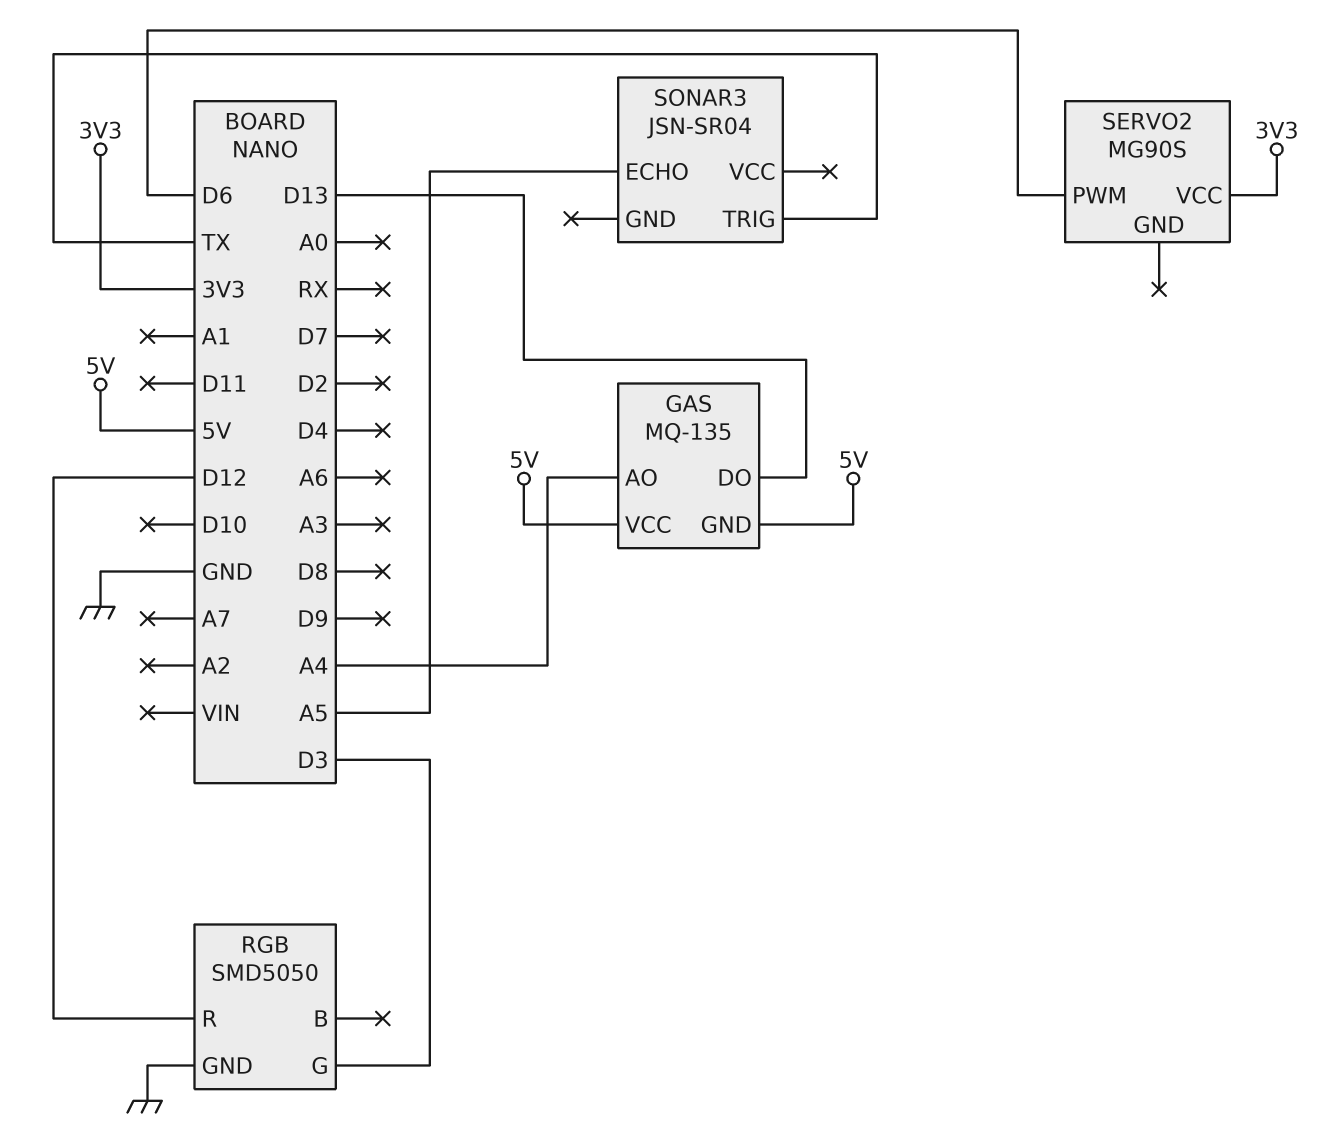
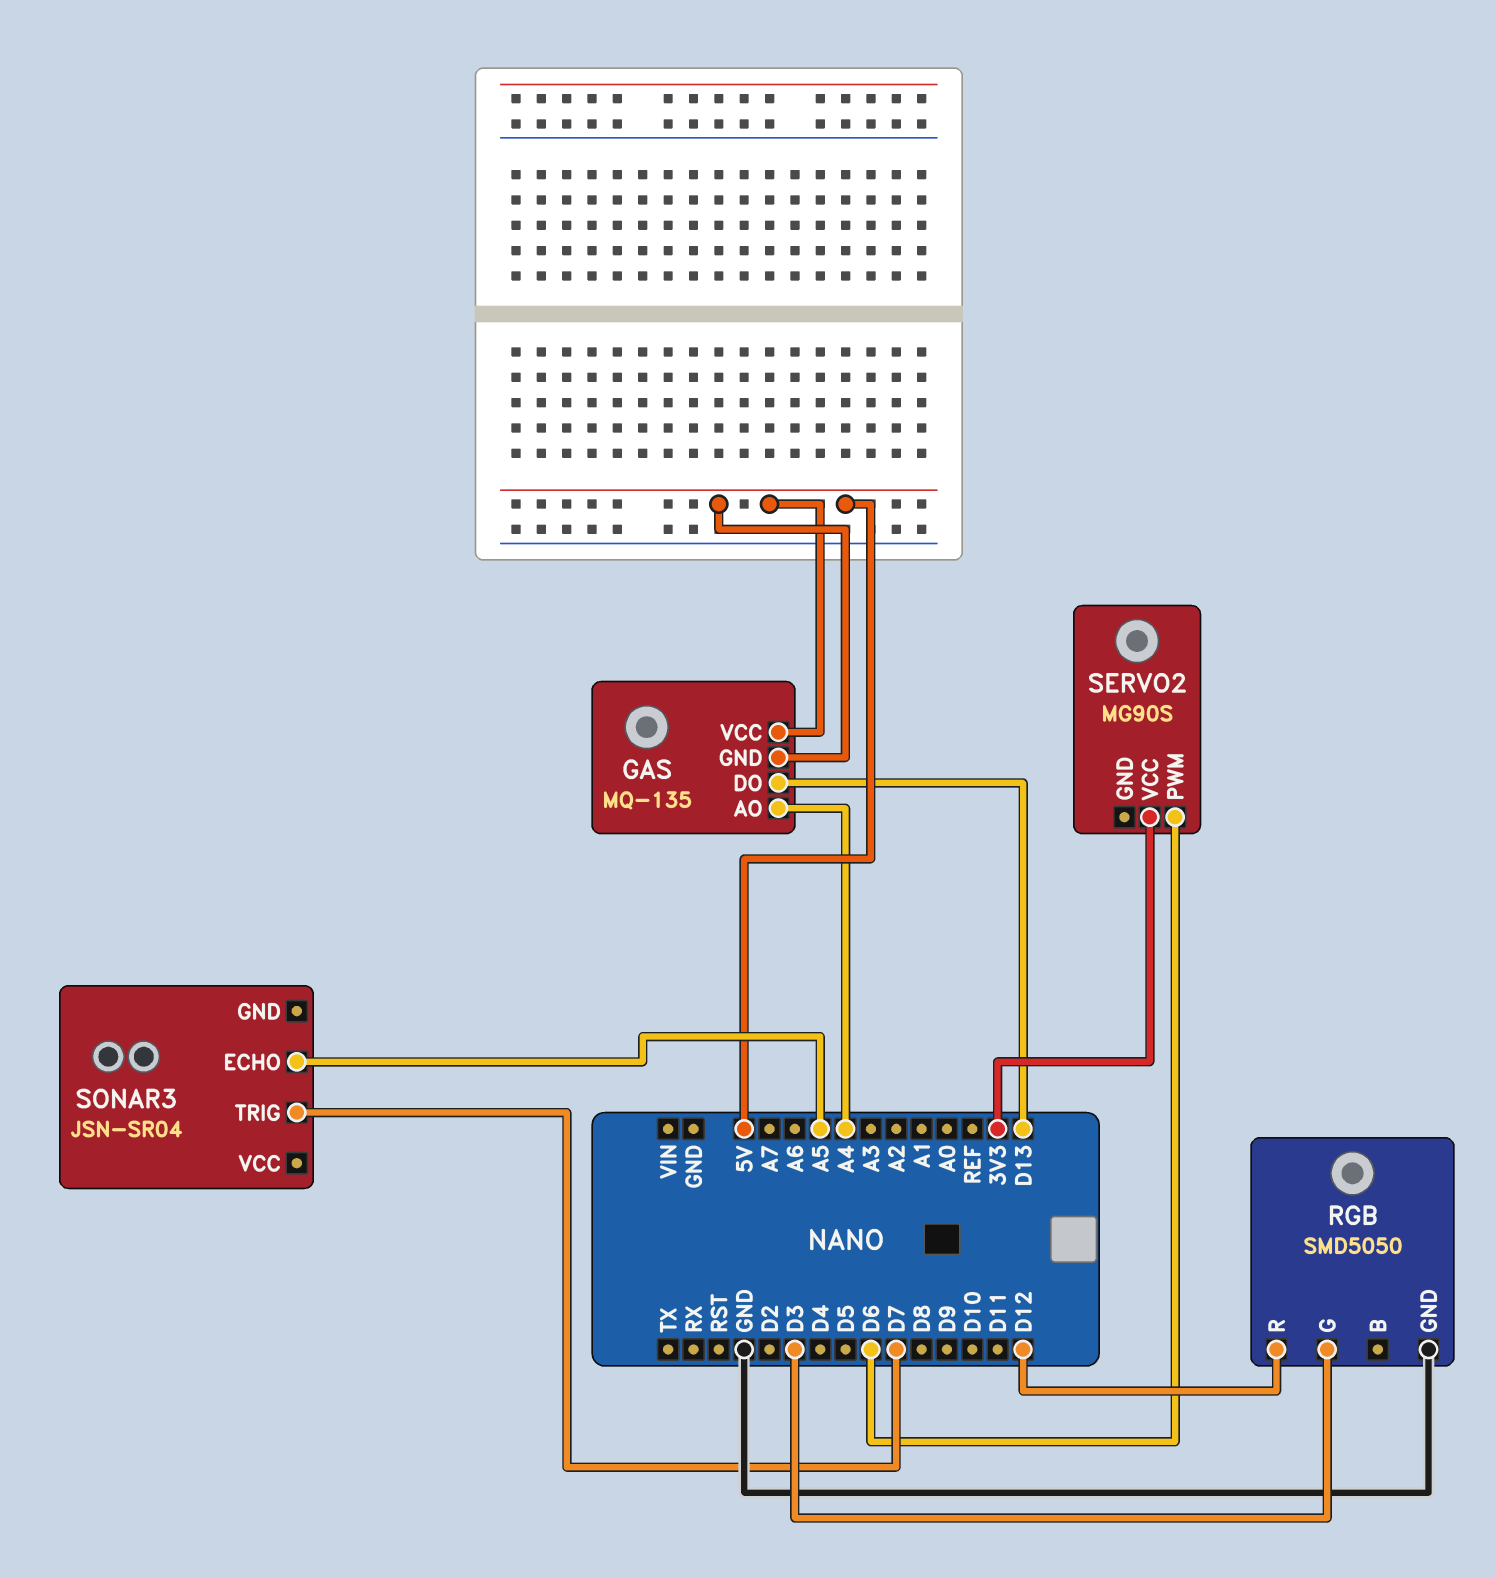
SONAR3 pin TRIG: TX -> D7

